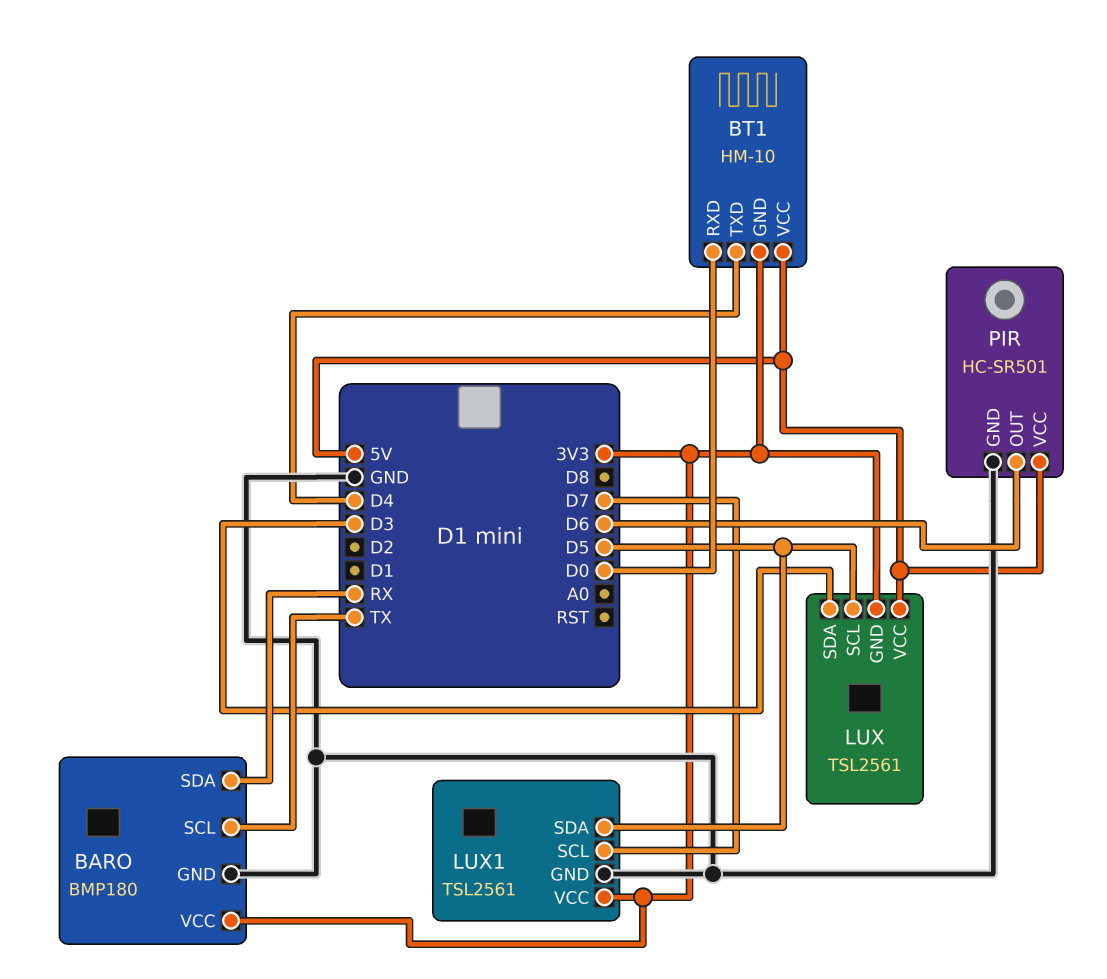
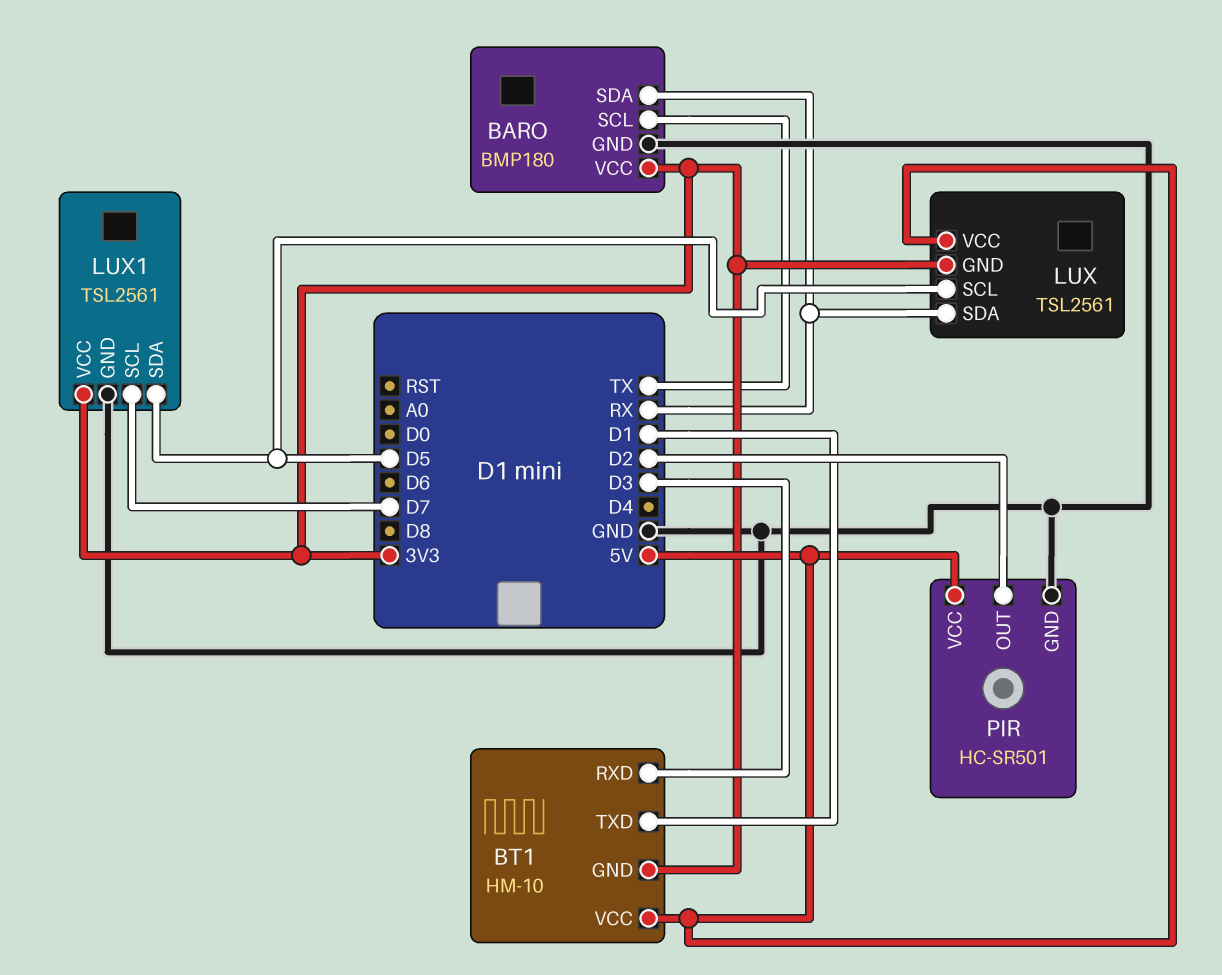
BT1 pin RXD: D0 -> D3
BT1 pin TXD: D4 -> D1
LUX pin SDA: D3 -> RX
PIR pin OUT: D6 -> D2

